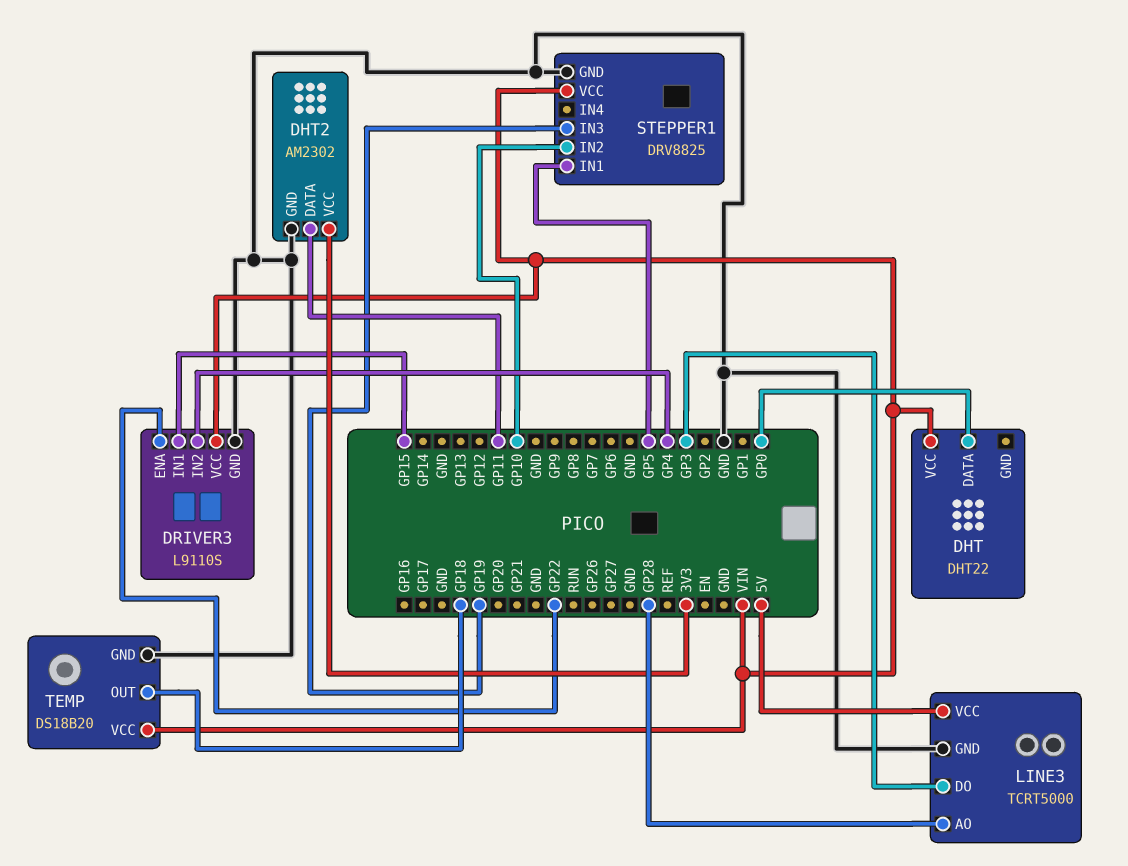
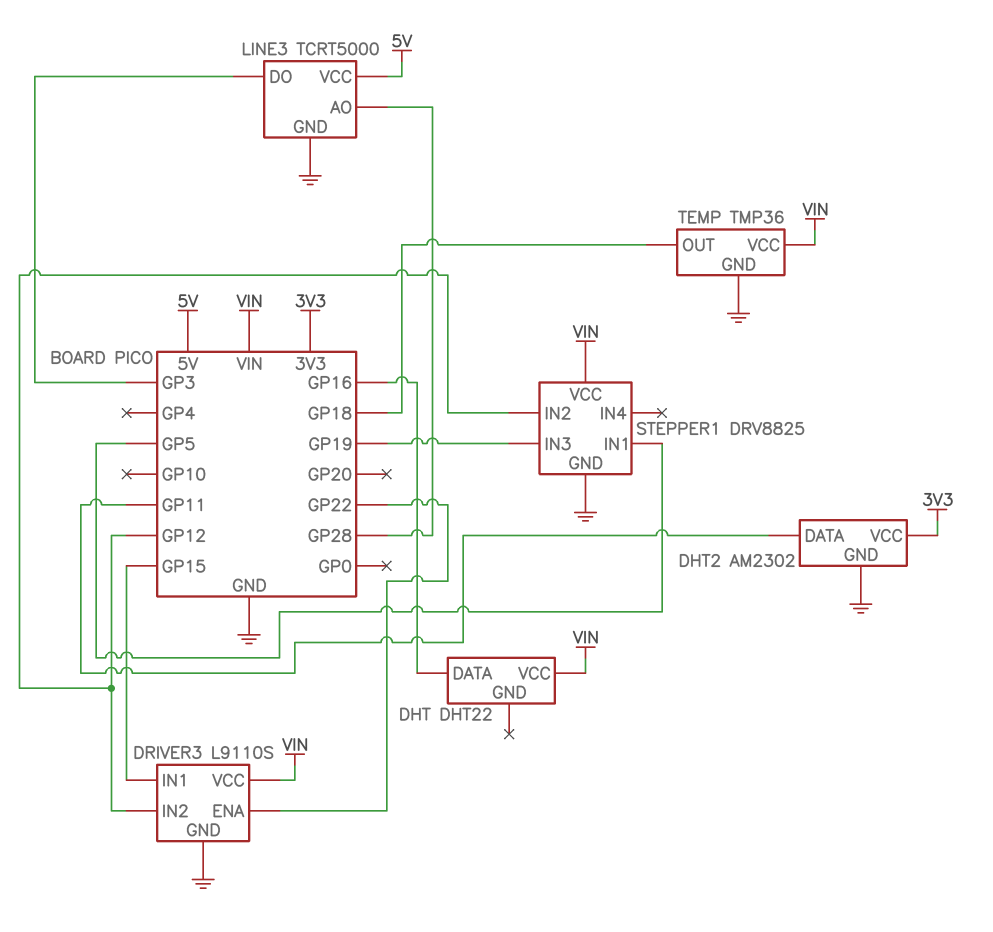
DHT pin DATA: GP0 -> GP16
DRIVER3 pin IN2: GP4 -> GP12
STEPPER1 pin IN2: GP10 -> GP12
TEMP: DS18B20 -> TMP36

